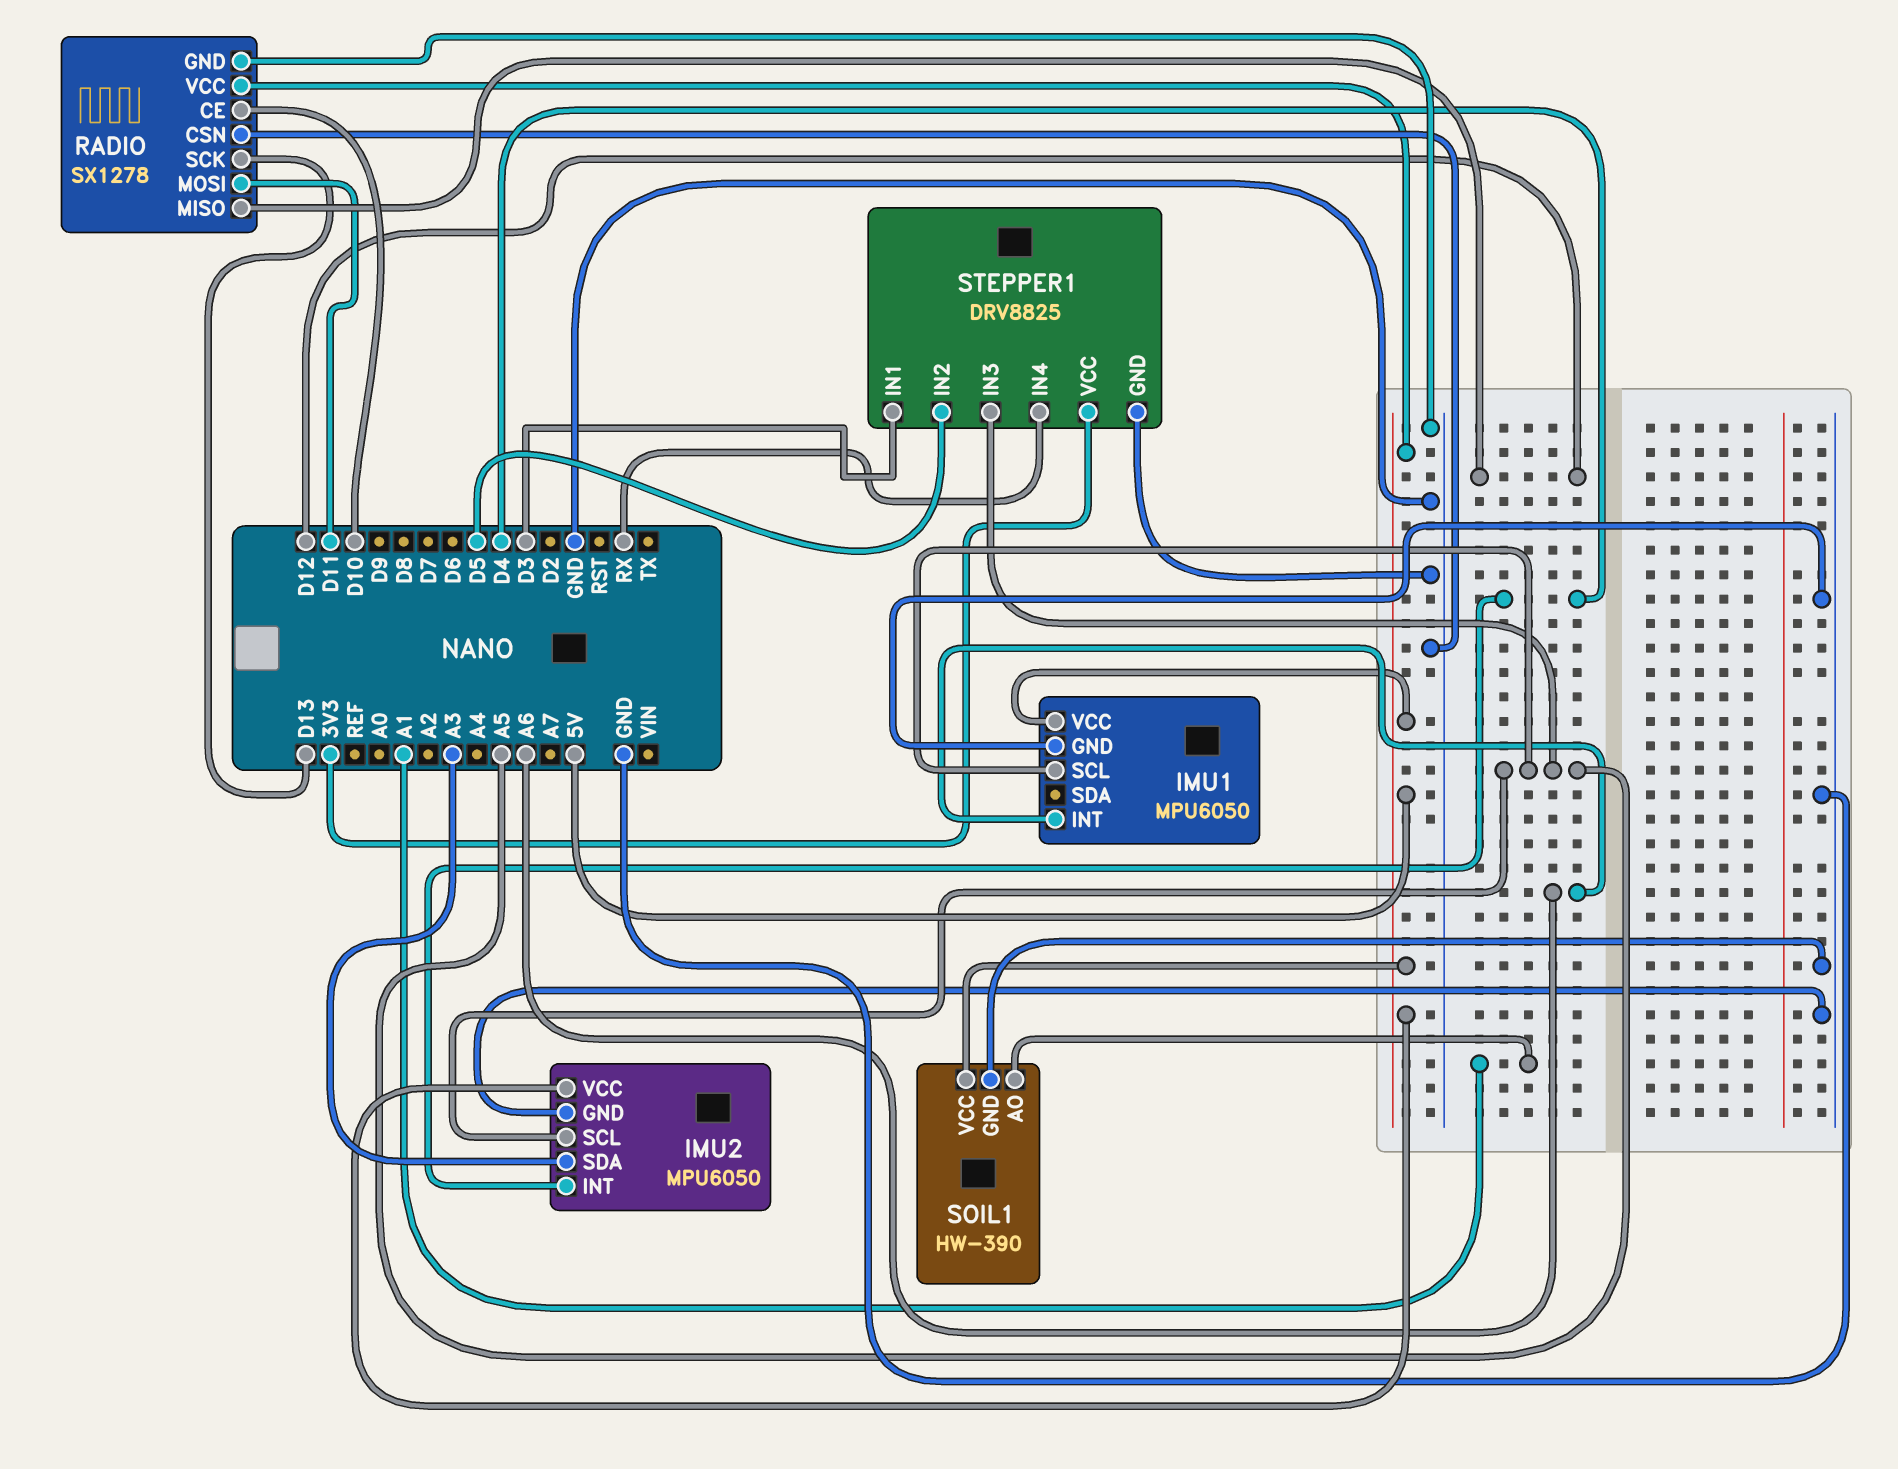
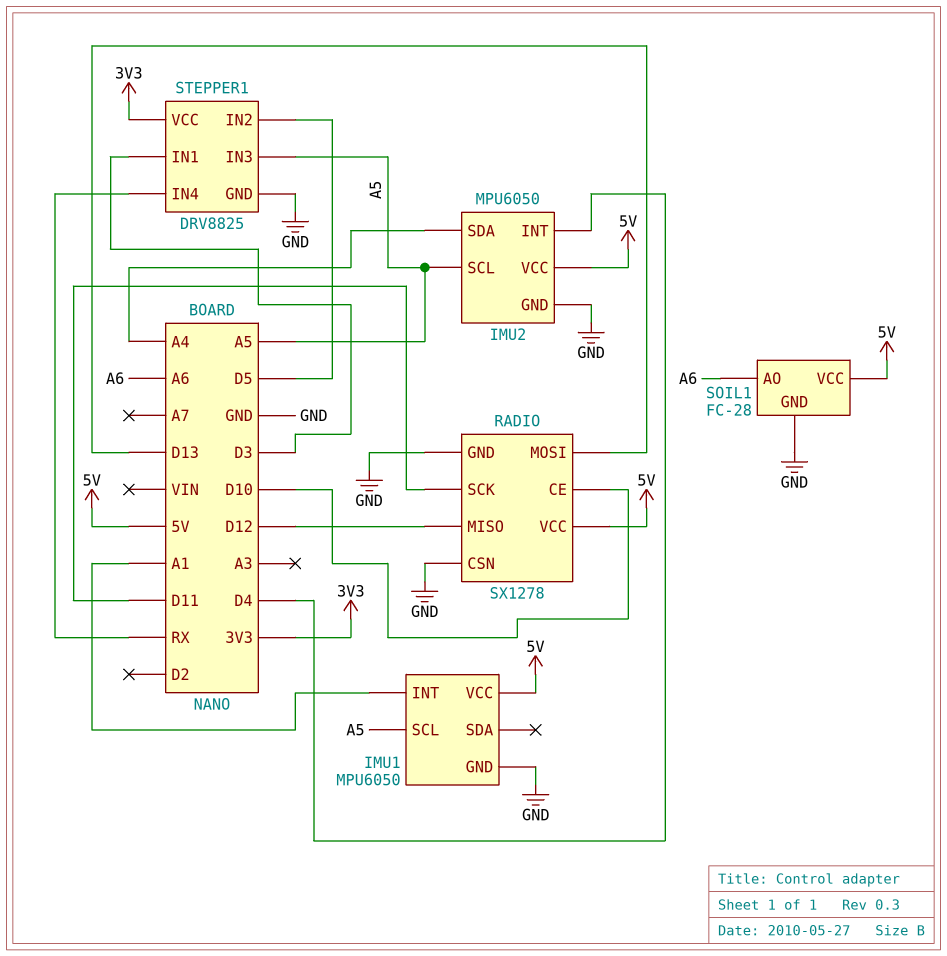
IMU1 pin INT: A6 -> A1
IMU2 pin SDA: A3 -> A4
RADIO pin MOSI: D11 -> D13
RADIO pin SCK: D13 -> D11
SOIL1: HW-390 -> FC-28
SOIL1 pin AO: A1 -> A6

